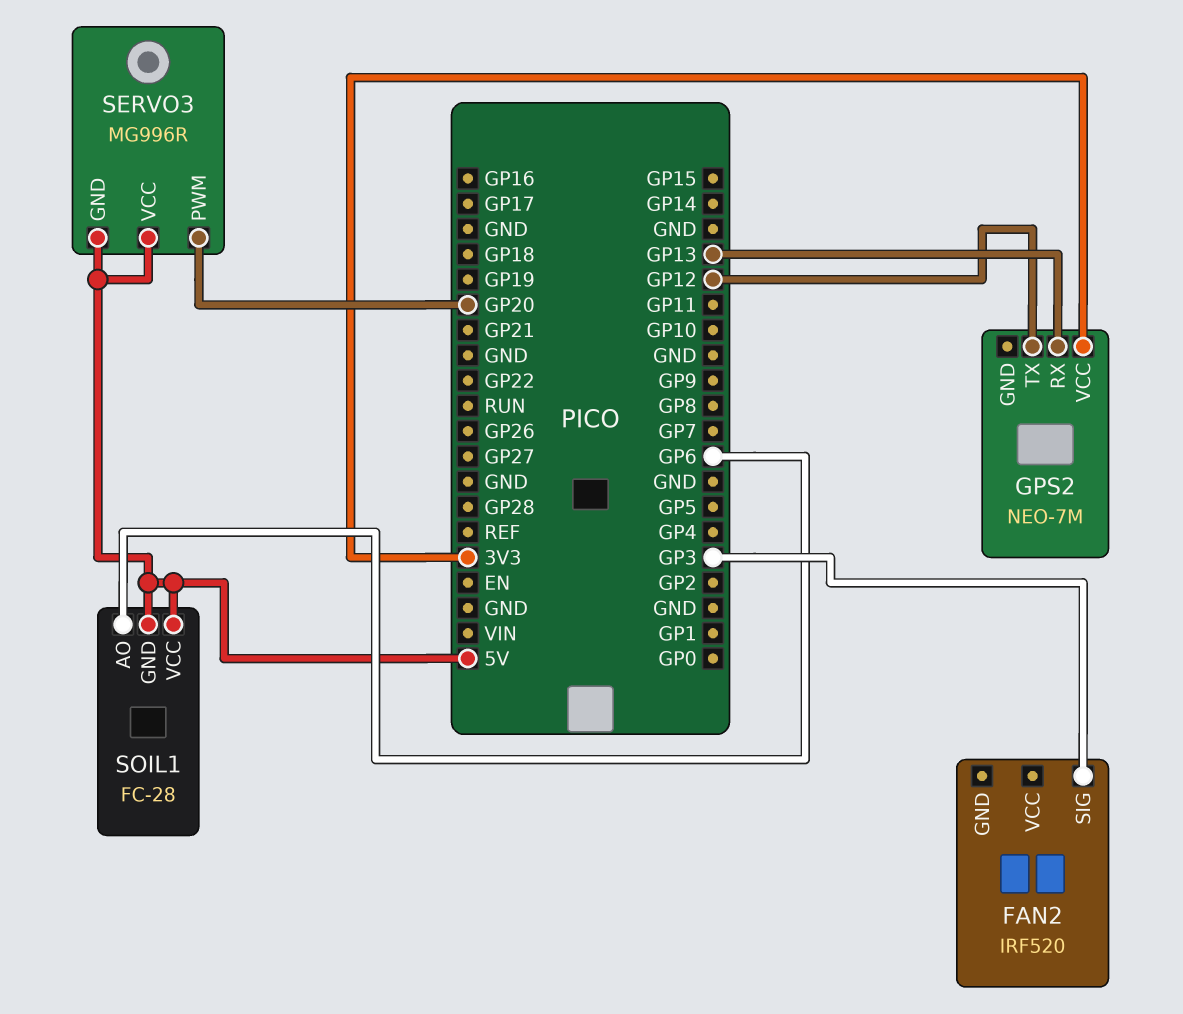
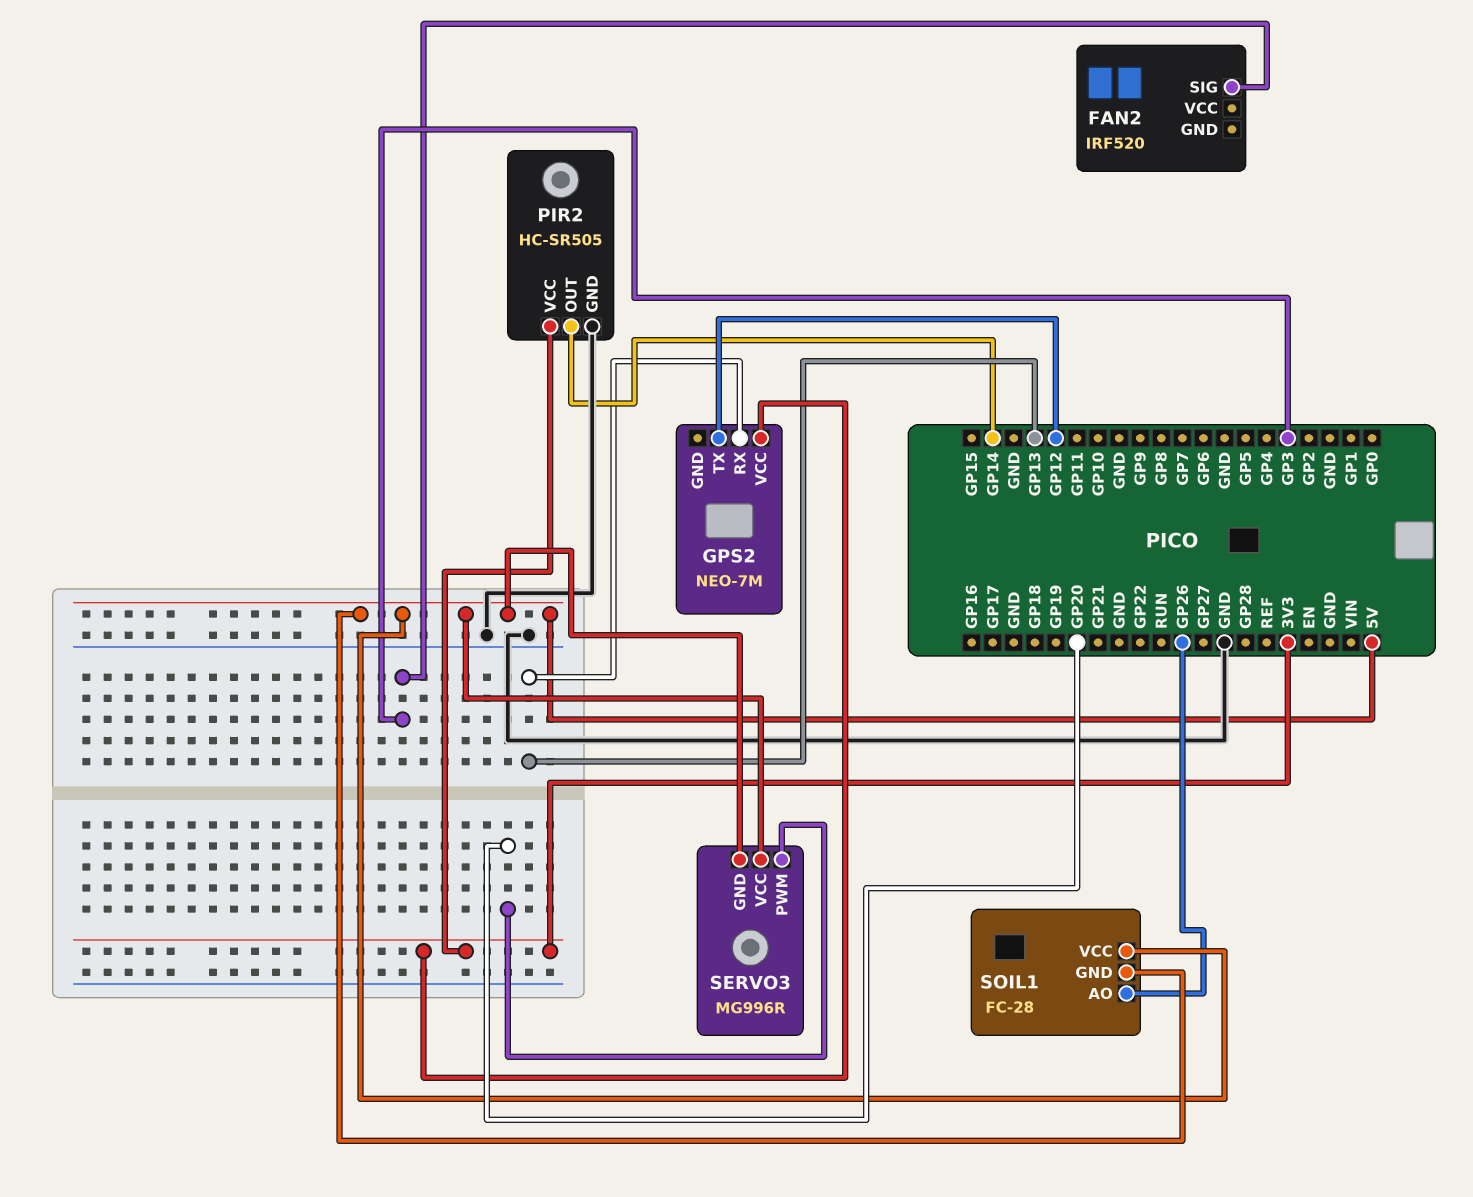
PIR2: none -> HC-SR505
PIR2 pin GND: none -> GND
PIR2 pin OUT: none -> GP14
PIR2 pin VCC: none -> 3V3
SOIL1 pin AO: GP6 -> GP26

